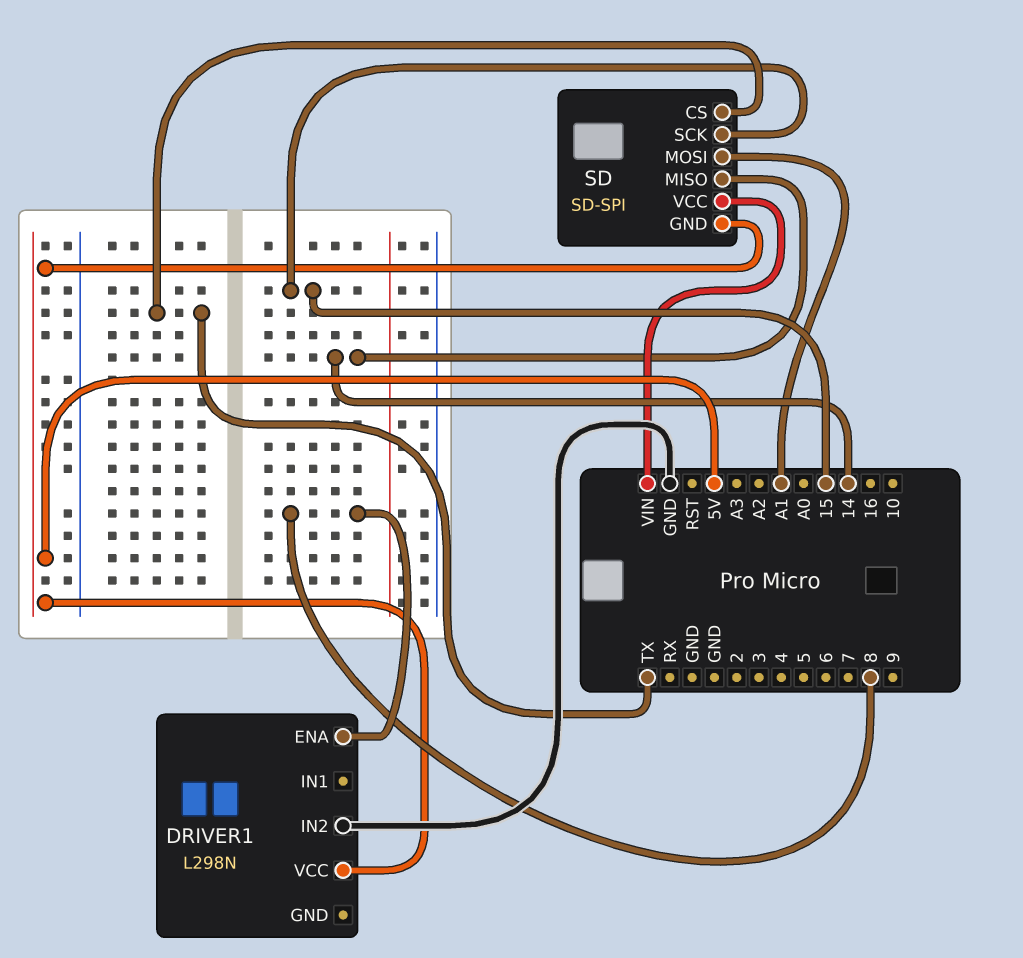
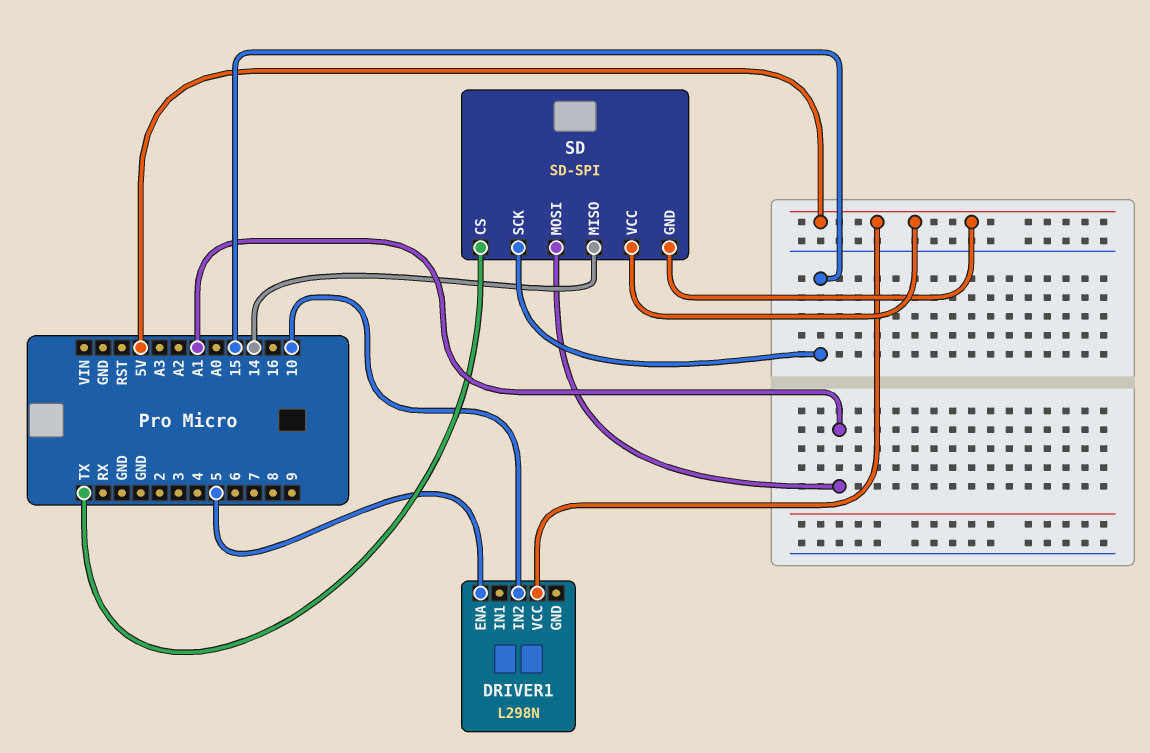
DRIVER1 pin ENA: 8 -> 5
DRIVER1 pin IN2: GND -> 10
SD pin VCC: VIN -> 5V

